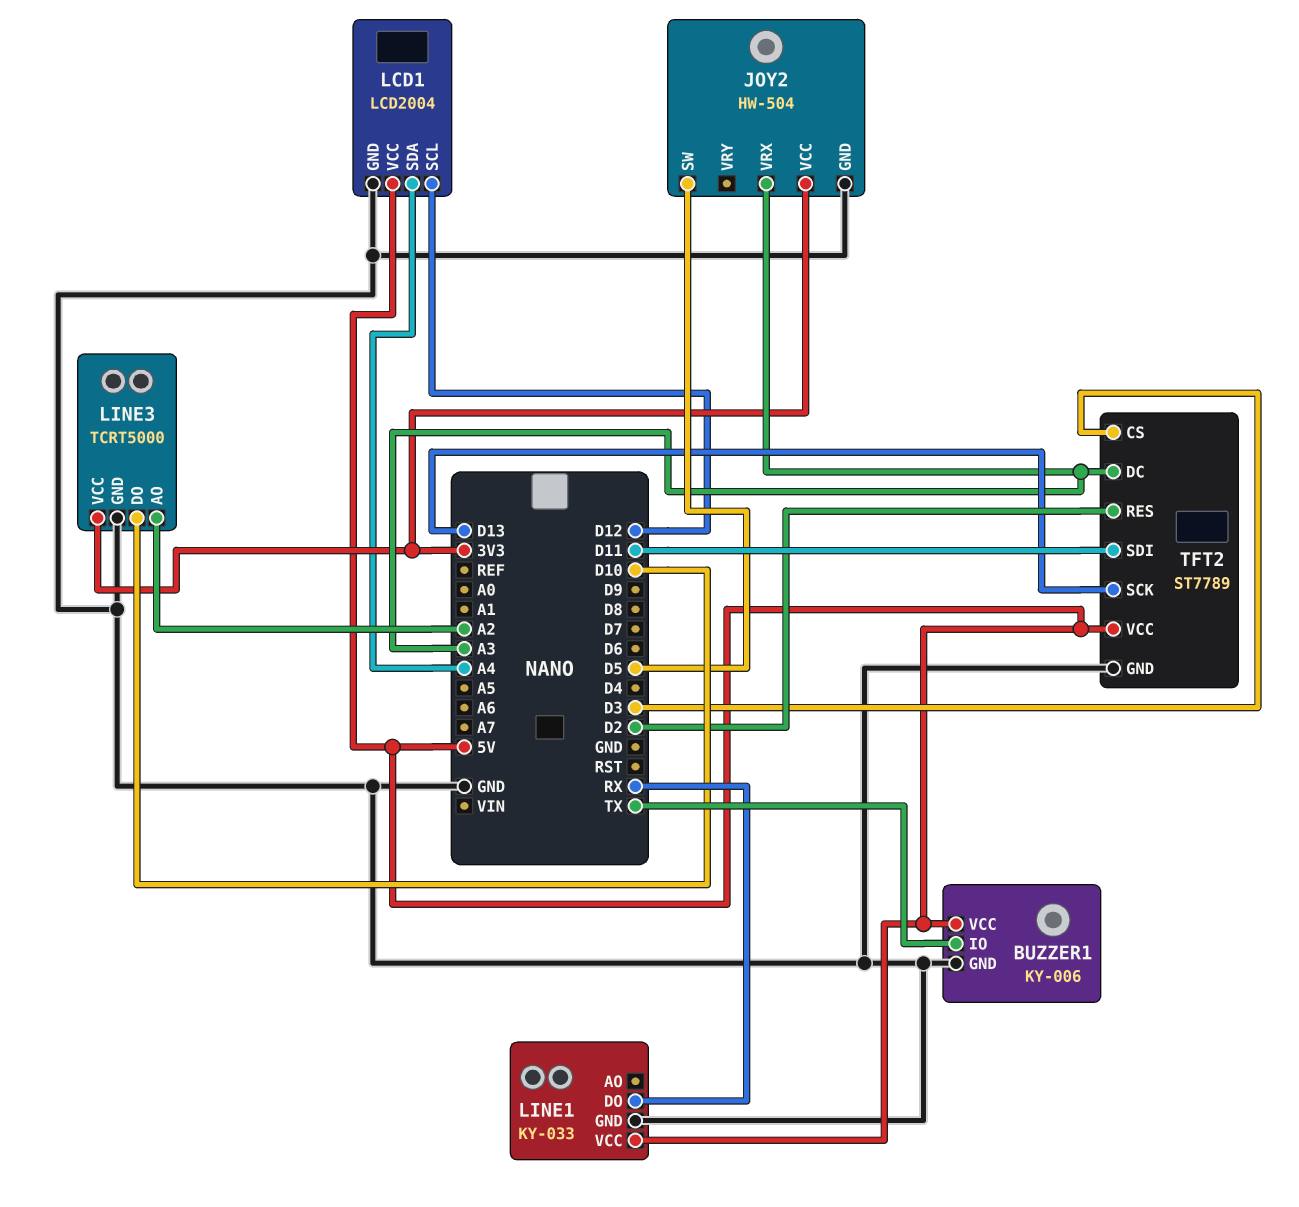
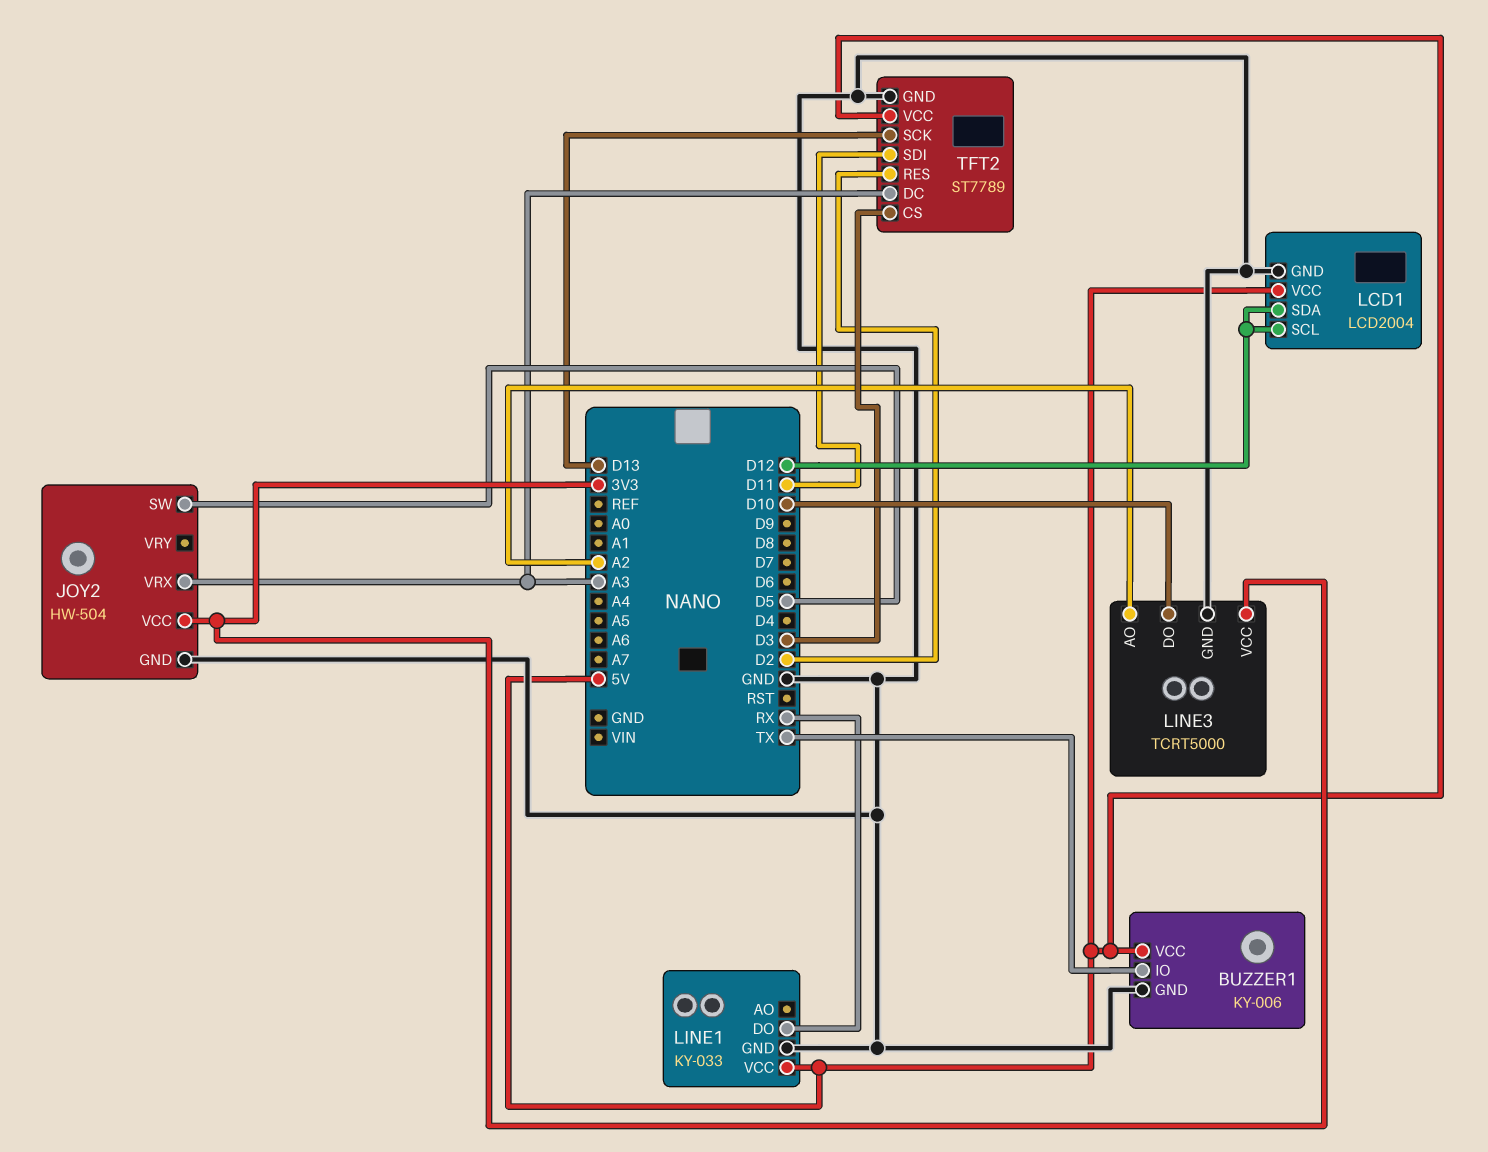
LCD1 pin SDA: A4 -> D12

